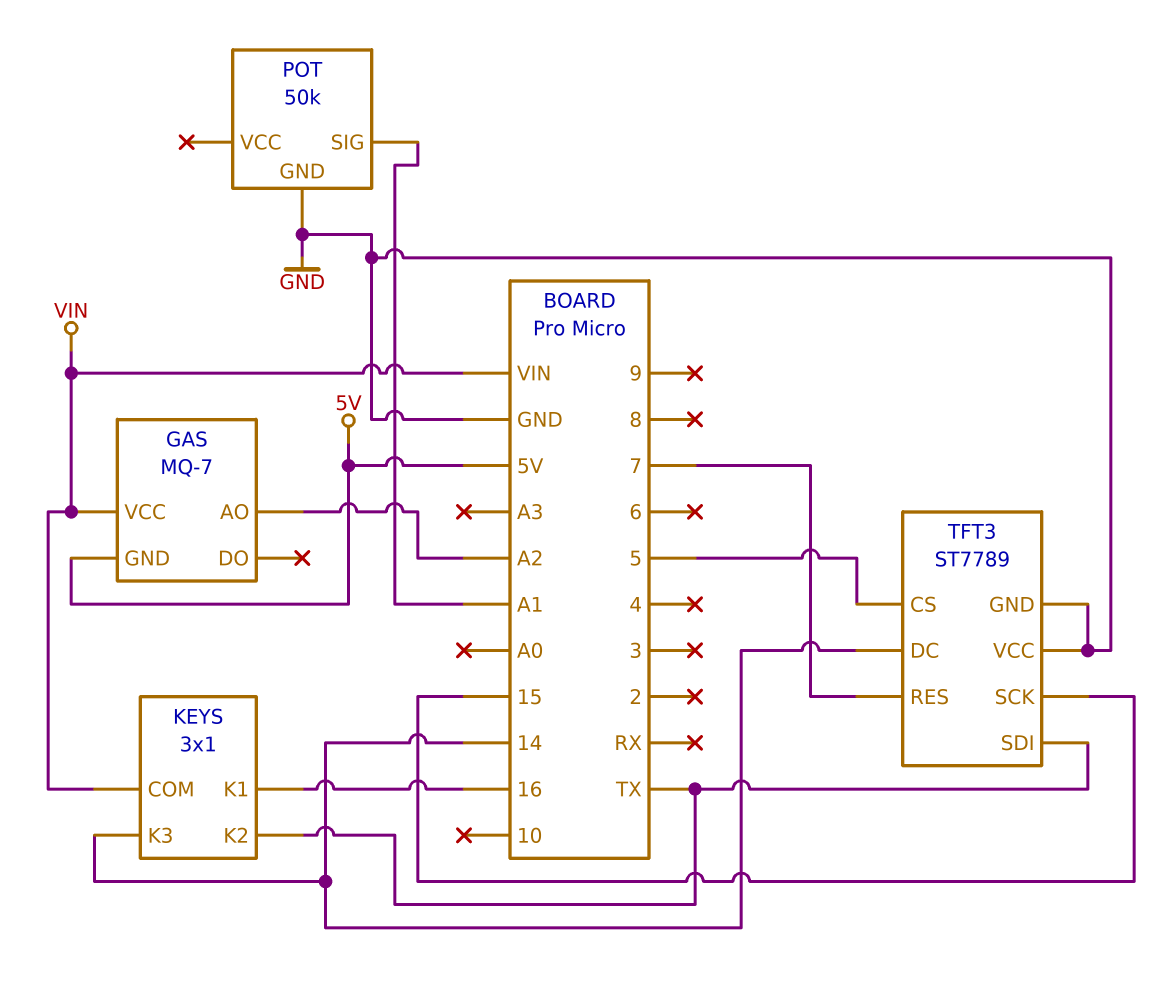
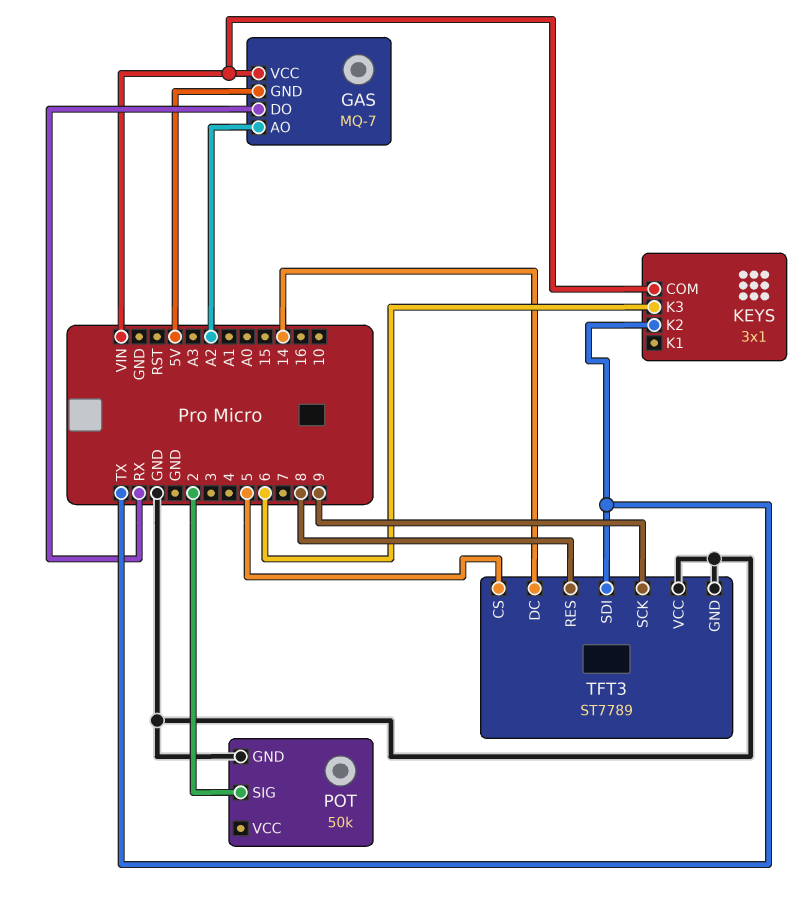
GAS pin DO: none -> RX
KEYS pin K1: 16 -> none
KEYS pin K3: 14 -> 6
POT pin SIG: A1 -> 2
TFT3 pin RES: 7 -> 8
TFT3 pin SCK: 15 -> 9

